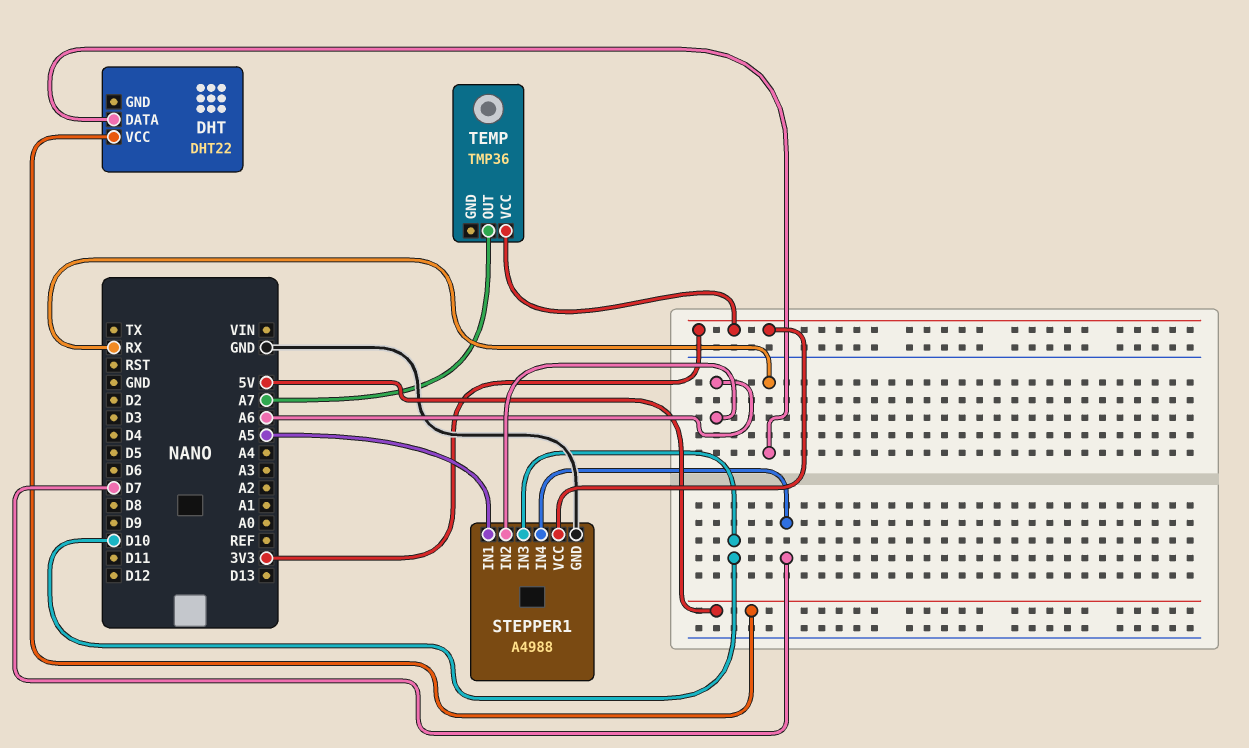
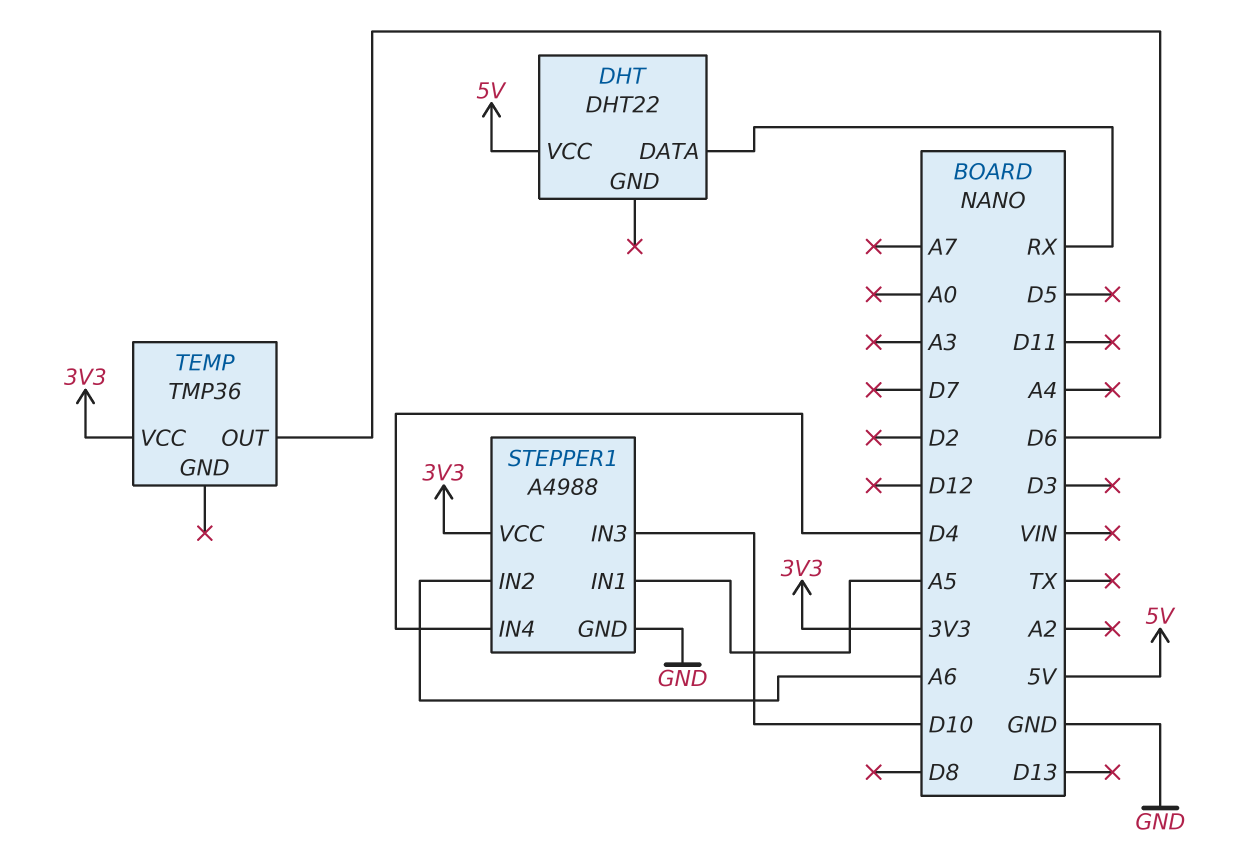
STEPPER1 pin IN4: D7 -> D4
TEMP pin OUT: A7 -> D6

